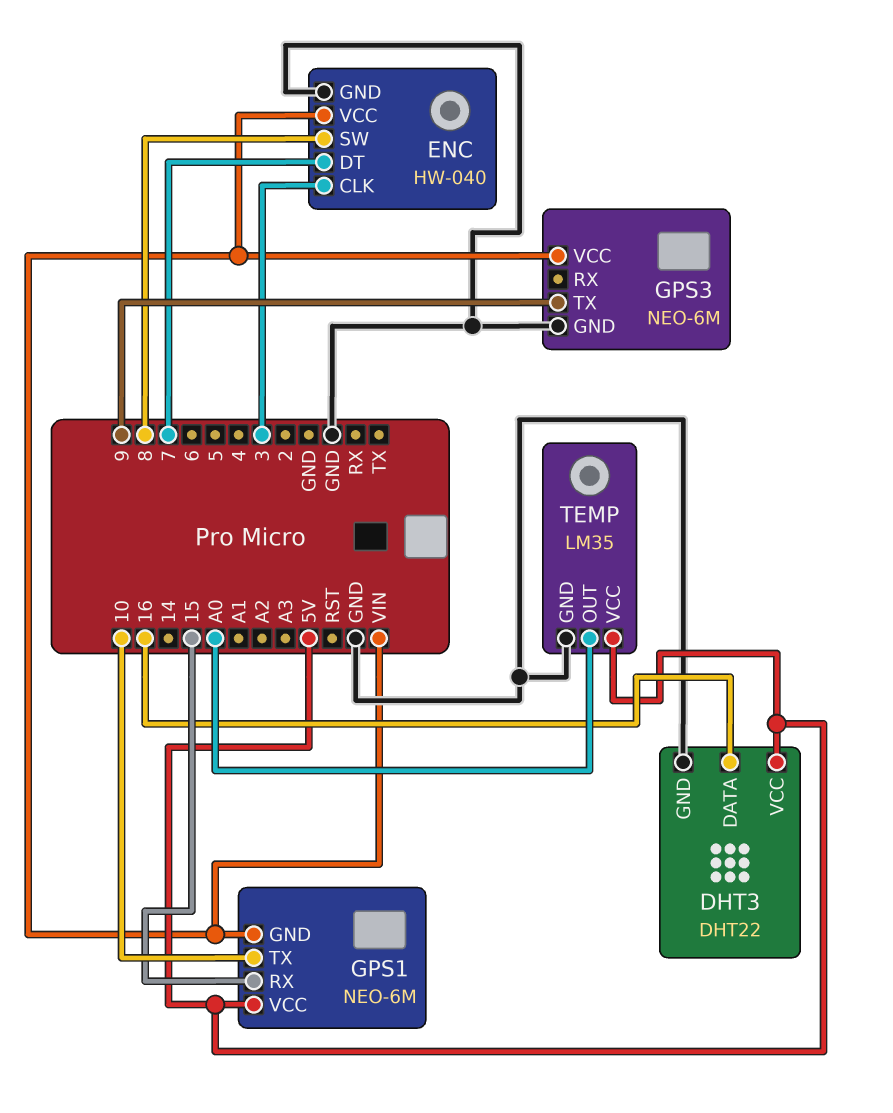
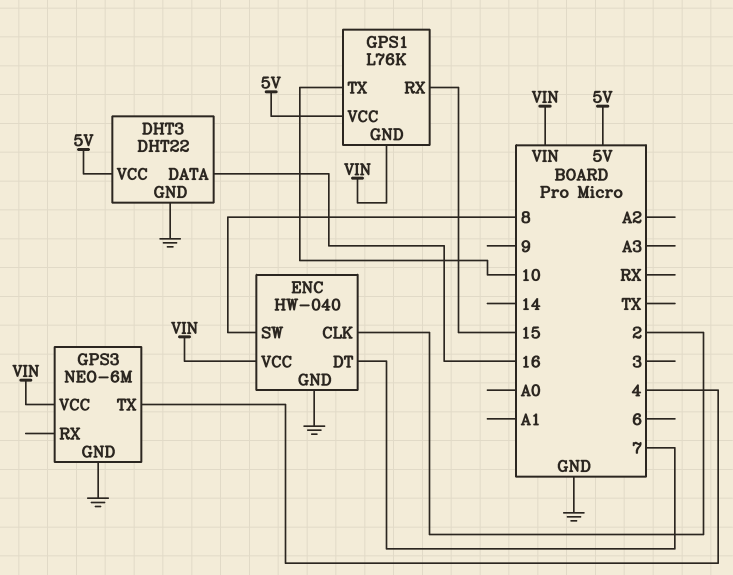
ENC pin CLK: 3 -> 2
GPS1: NEO-6M -> L76K
GPS3 pin TX: 9 -> 4
TEMP: LM35 -> none
TEMP pin GND: GND -> none
TEMP pin OUT: A0 -> none
TEMP pin VCC: 5V -> none

